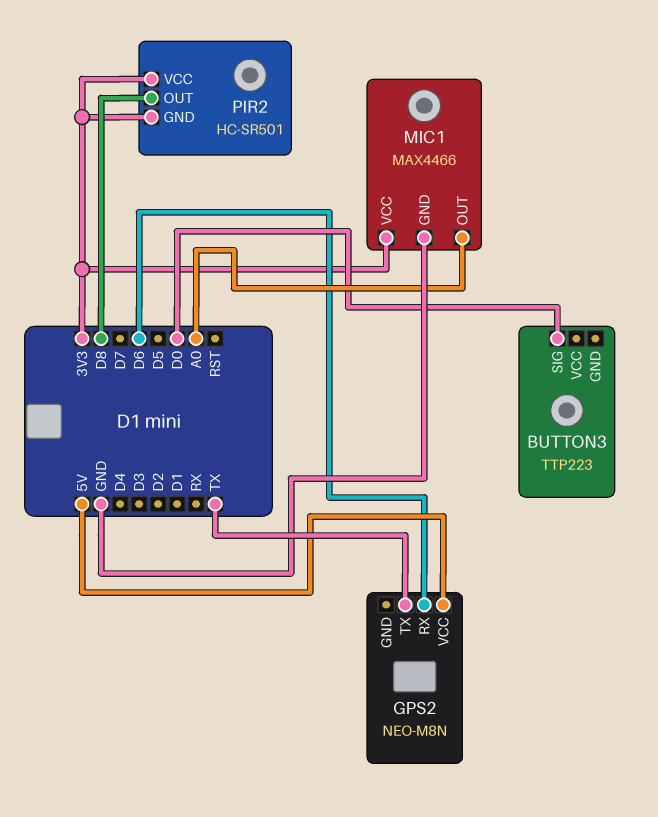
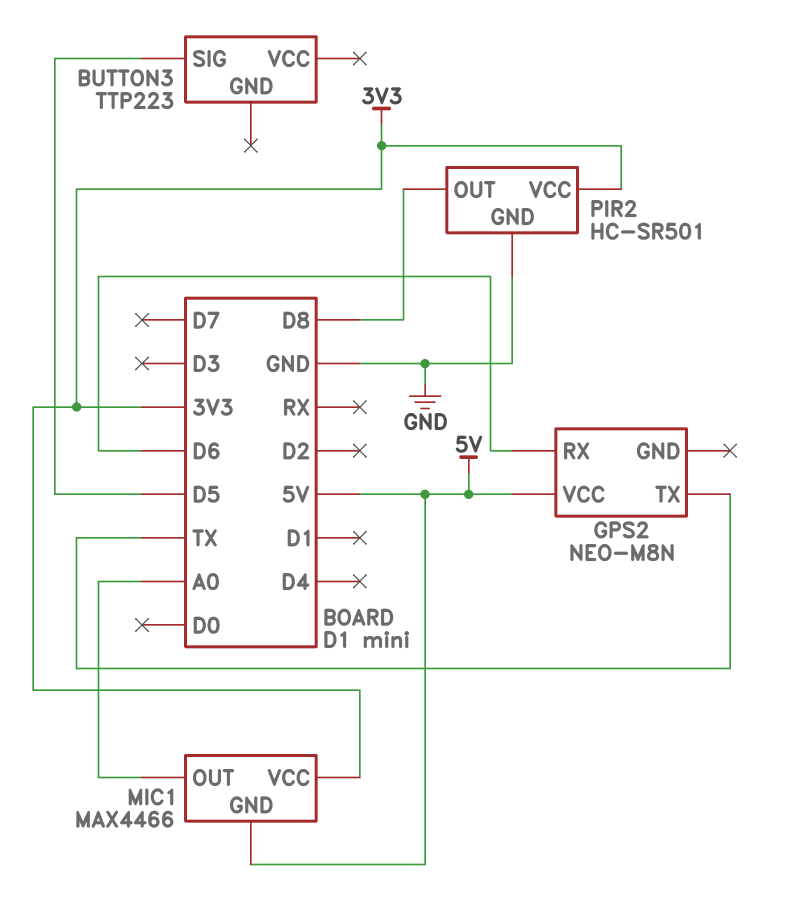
BUTTON3 pin SIG: D0 -> D5
MIC1 pin GND: GND -> 5V
PIR2 pin GND: 3V3 -> GND

